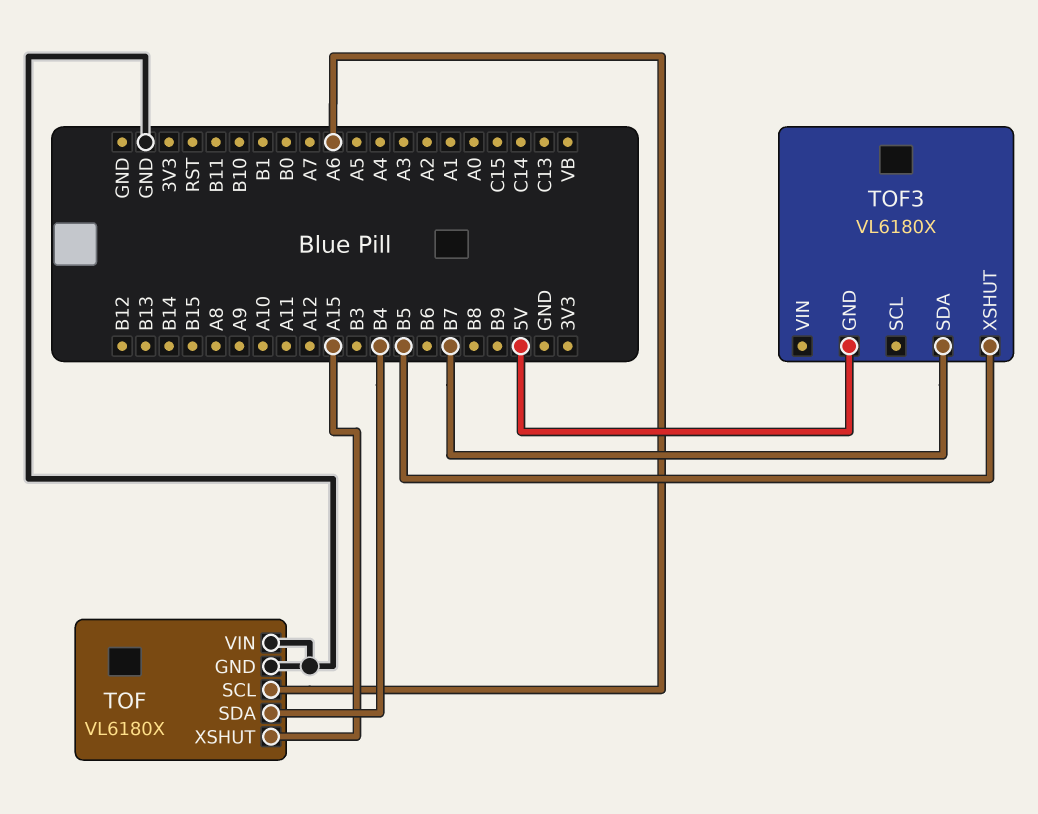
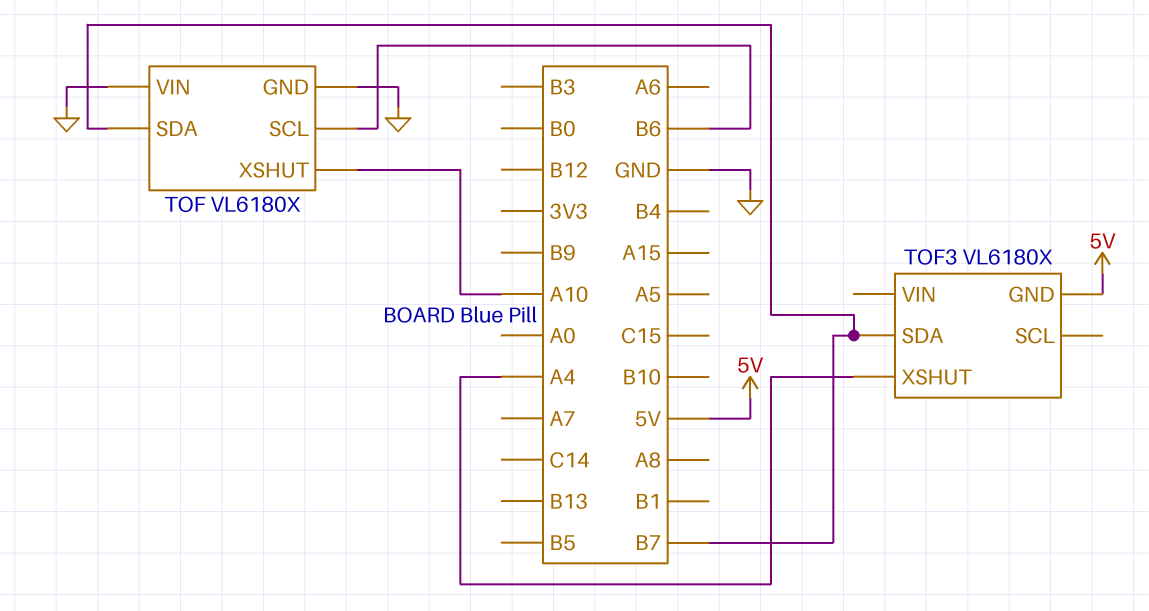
TOF pin SCL: A6 -> B6
TOF pin SDA: B4 -> B7
TOF pin XSHUT: A15 -> A10
TOF3 pin XSHUT: B5 -> A4

